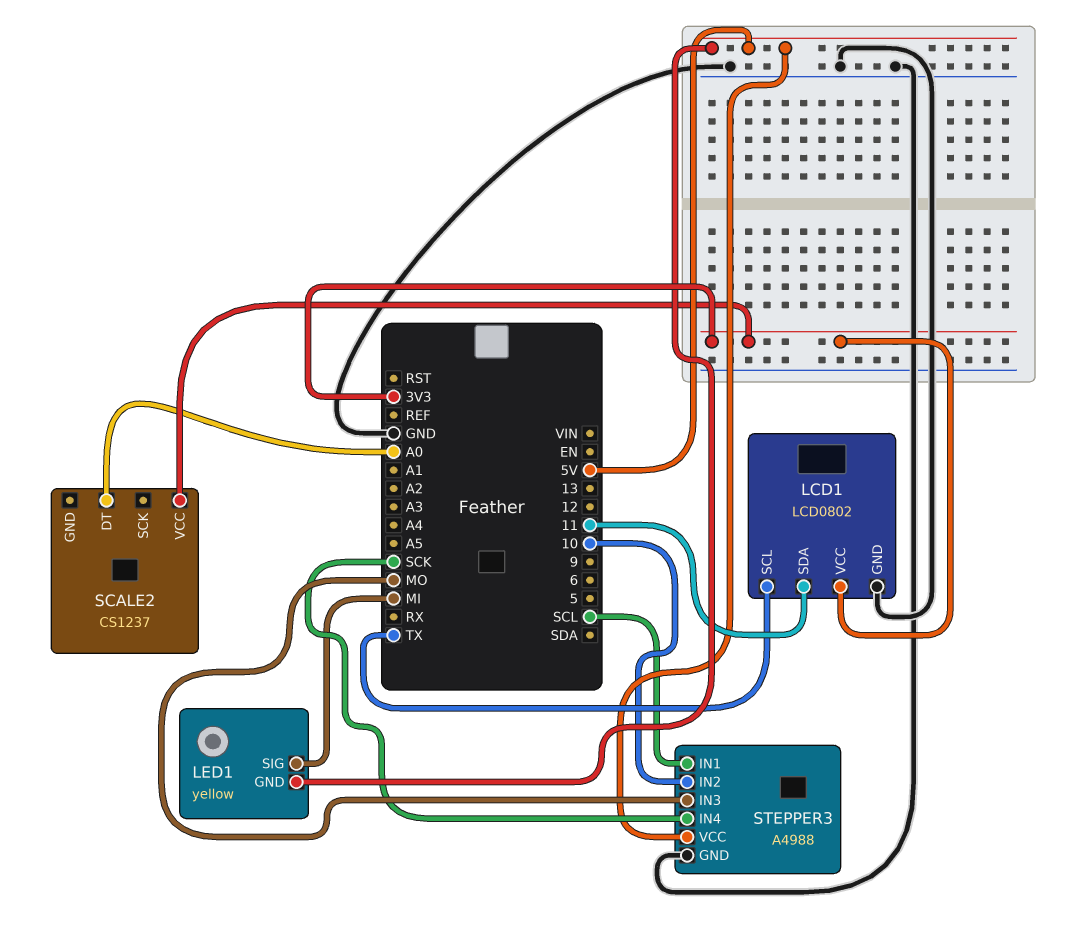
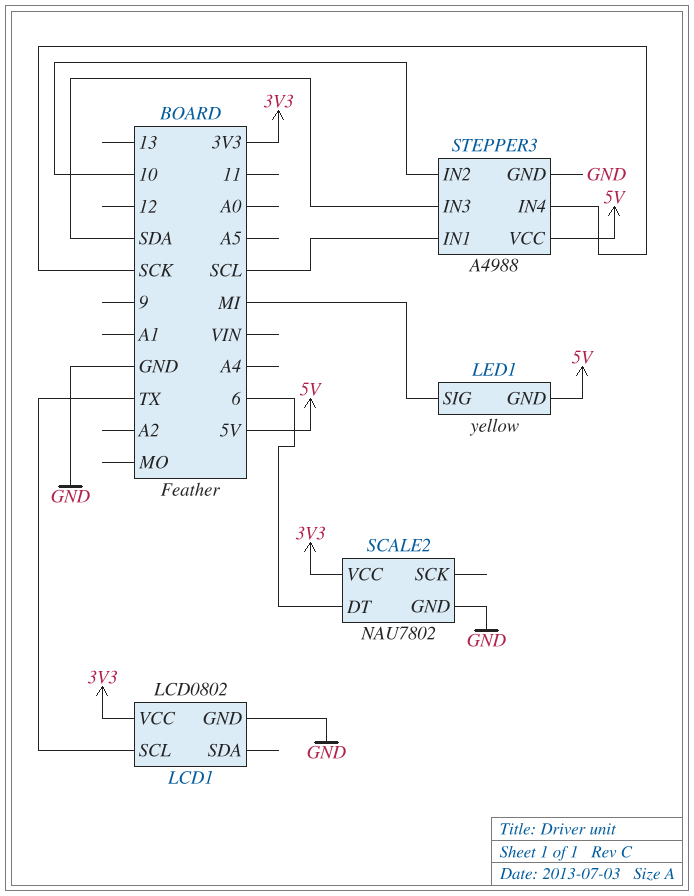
LCD1 pin SDA: 11 -> none
SCALE2: CS1237 -> NAU7802
SCALE2 pin DT: A0 -> 6
SCALE2 pin GND: none -> GND
STEPPER3 pin IN3: MO -> SDA

